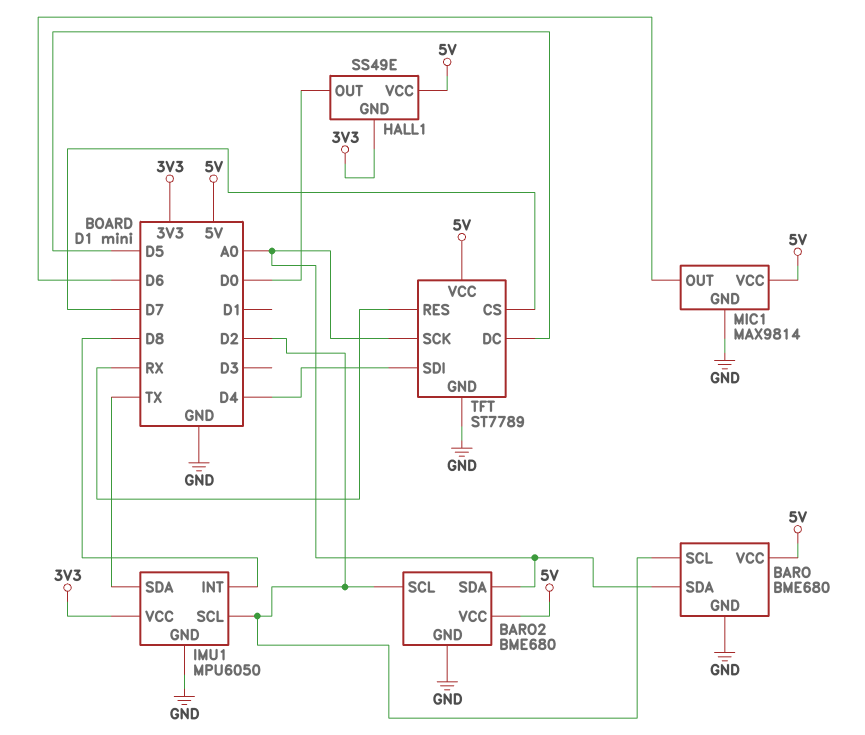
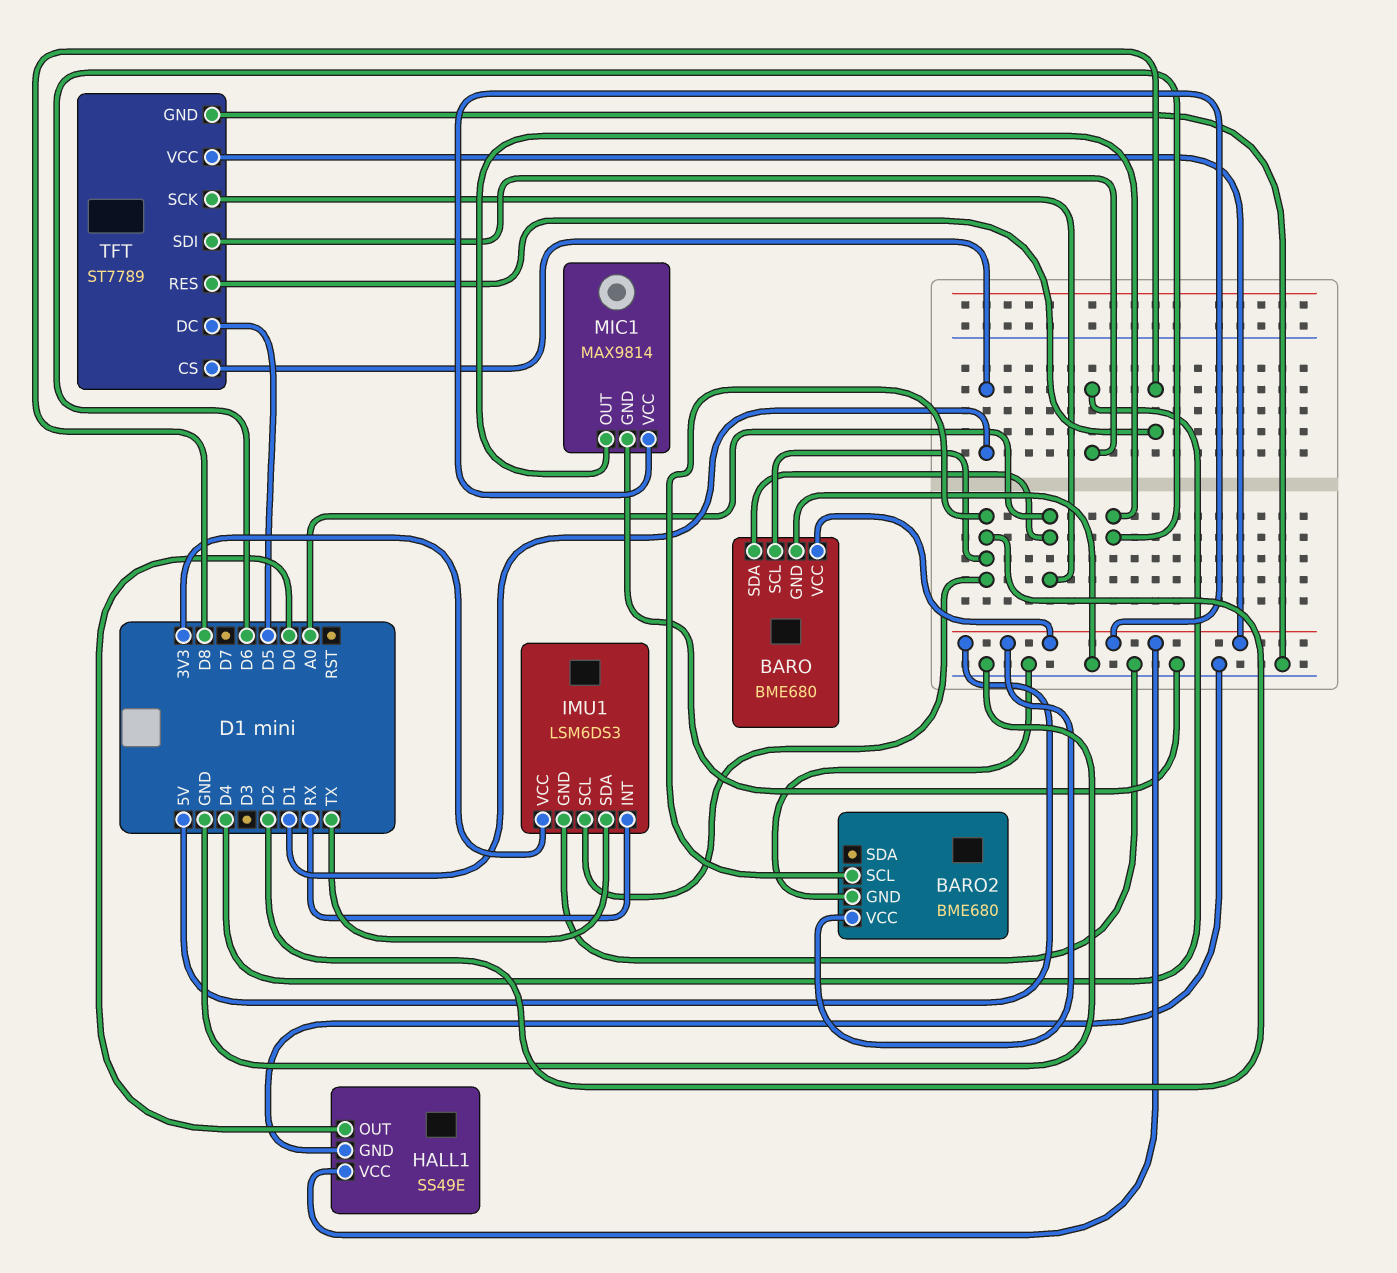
BARO2 pin SDA: A0 -> none
HALL1 pin GND: 3V3 -> GND
IMU1: MPU6050 -> LSM6DS3
IMU1 pin INT: D8 -> RX
TFT pin CS: D7 -> D1
TFT pin RES: RX -> D8

